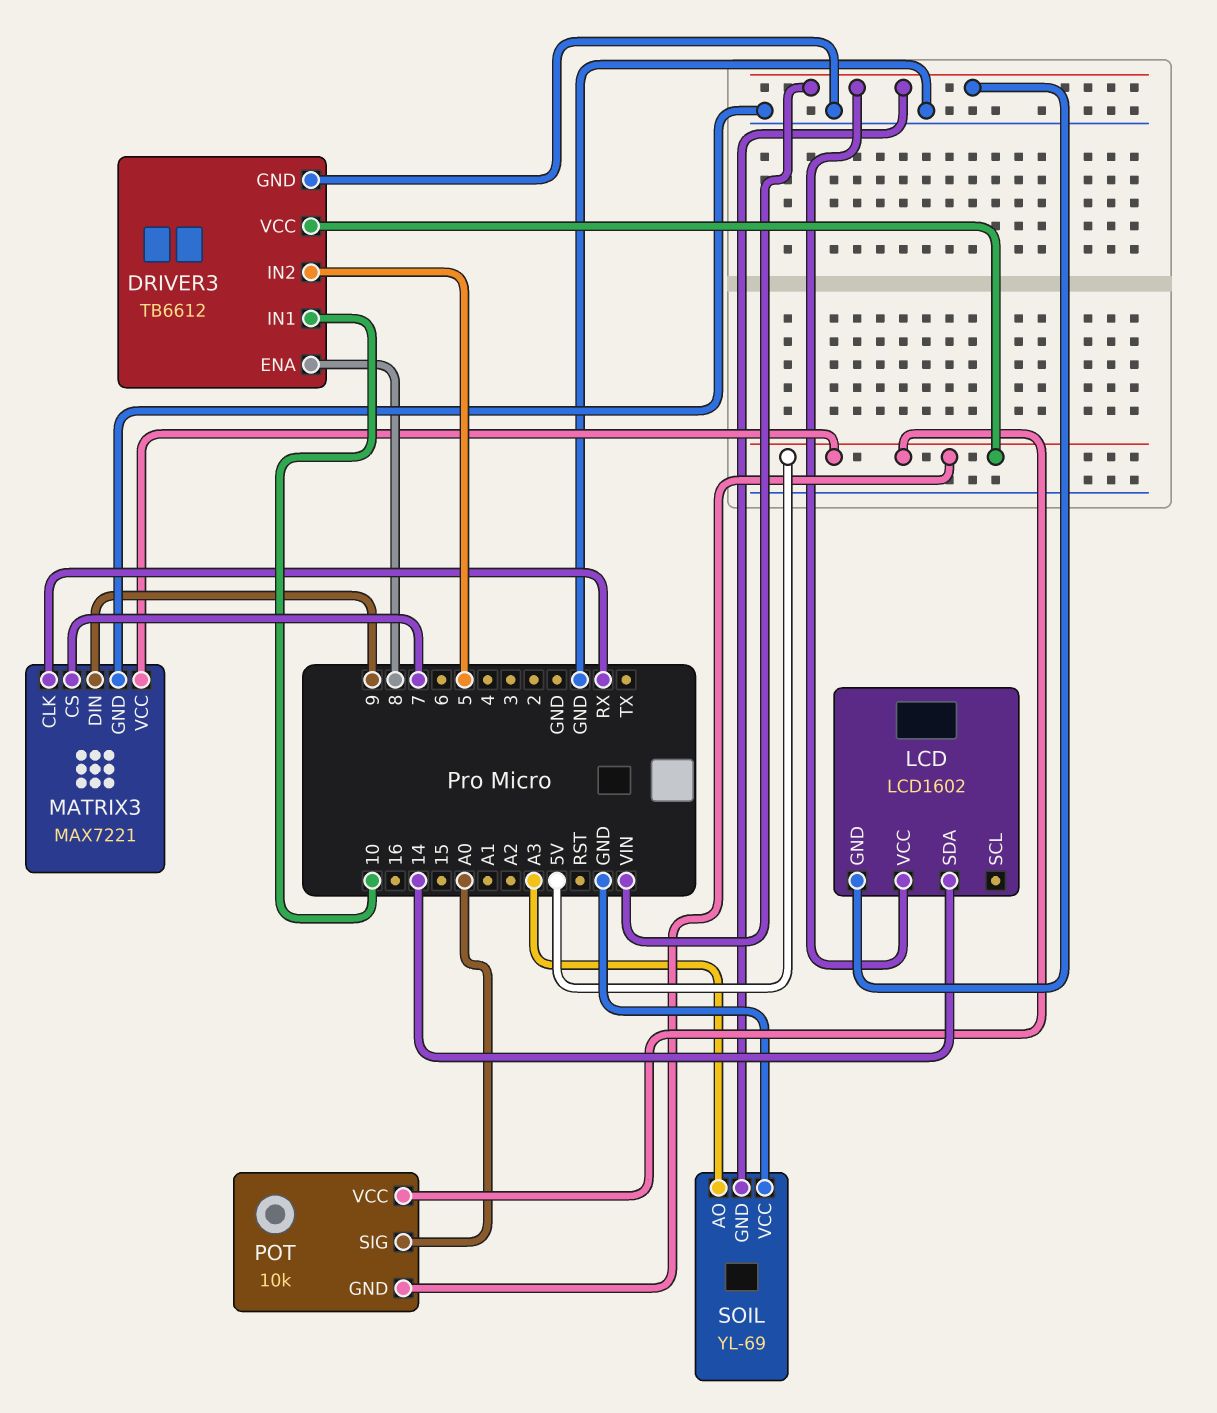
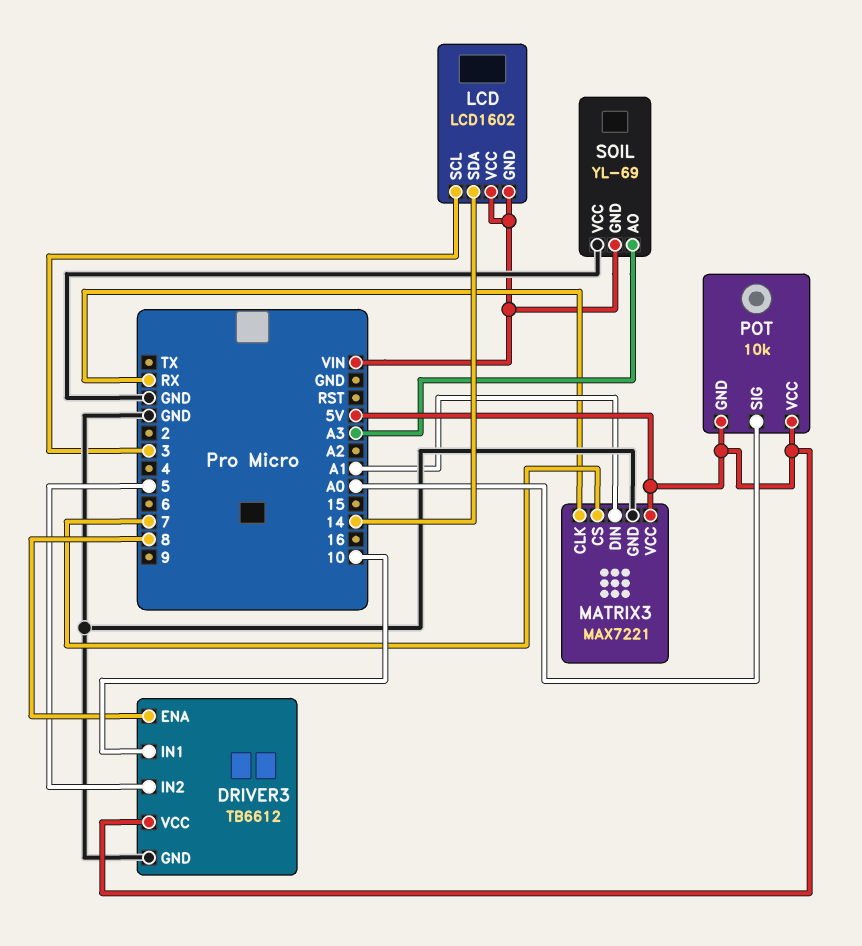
LCD pin SCL: none -> 3
MATRIX3 pin DIN: 9 -> A1

